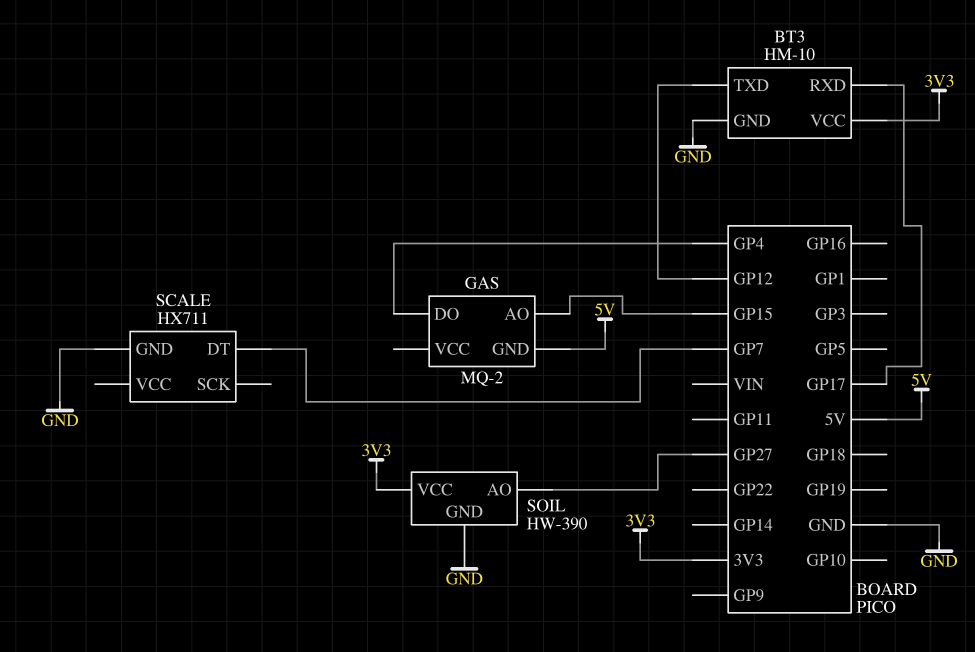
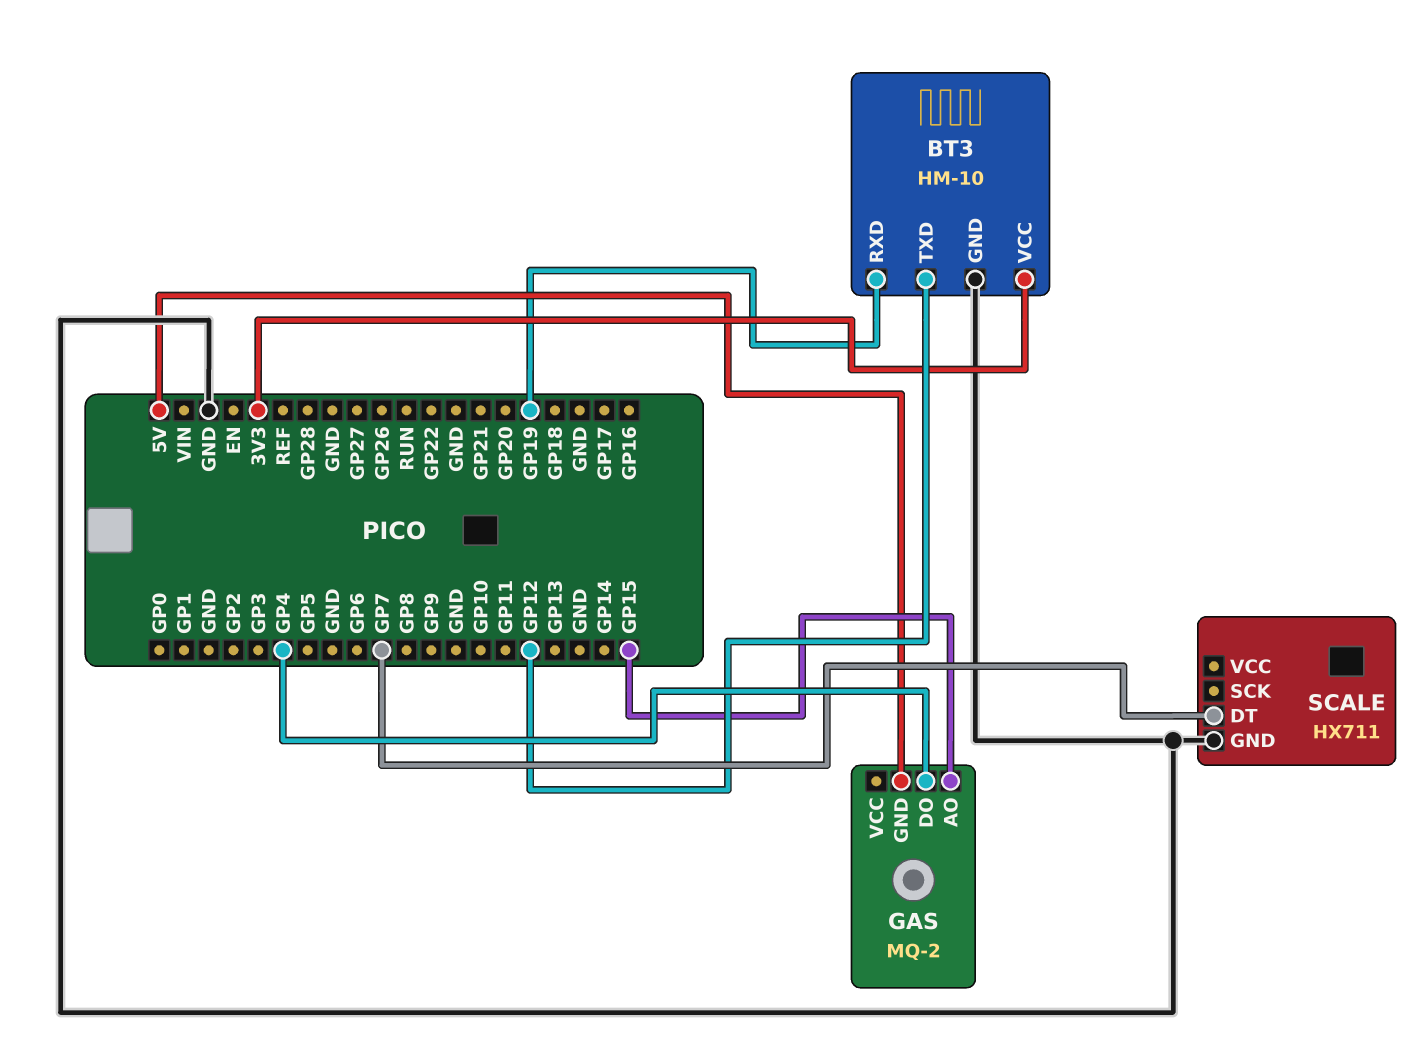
BT3 pin RXD: GP17 -> GP19
SOIL: HW-390 -> none
SOIL pin AO: GP27 -> none
SOIL pin GND: GND -> none
SOIL pin VCC: 3V3 -> none

